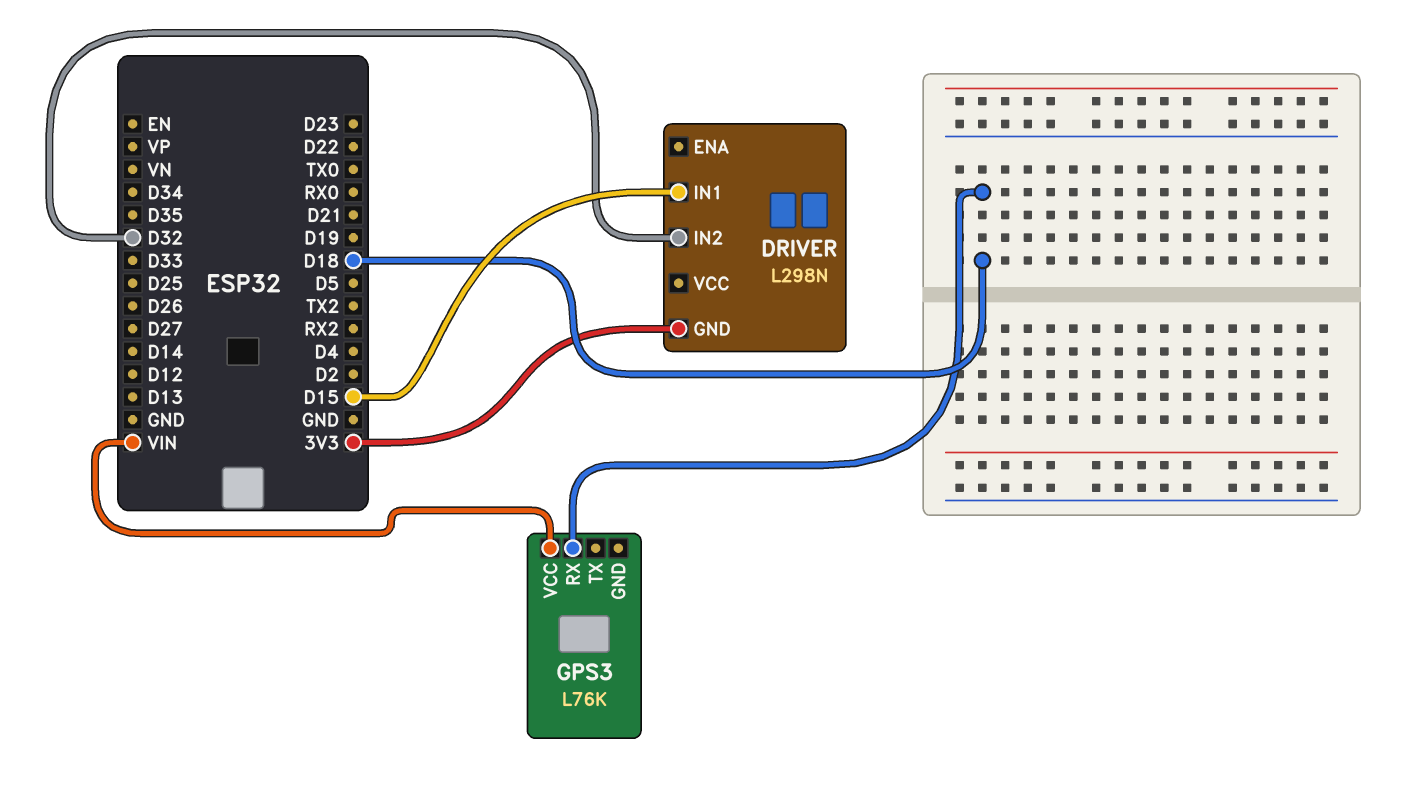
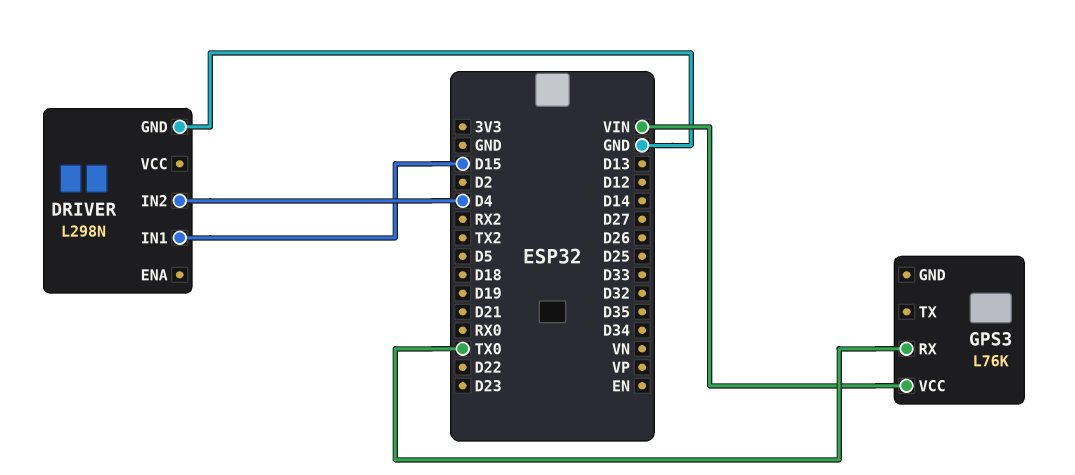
DRIVER pin GND: 3V3 -> GND
DRIVER pin IN2: D32 -> D4
GPS3 pin RX: D18 -> TX0

